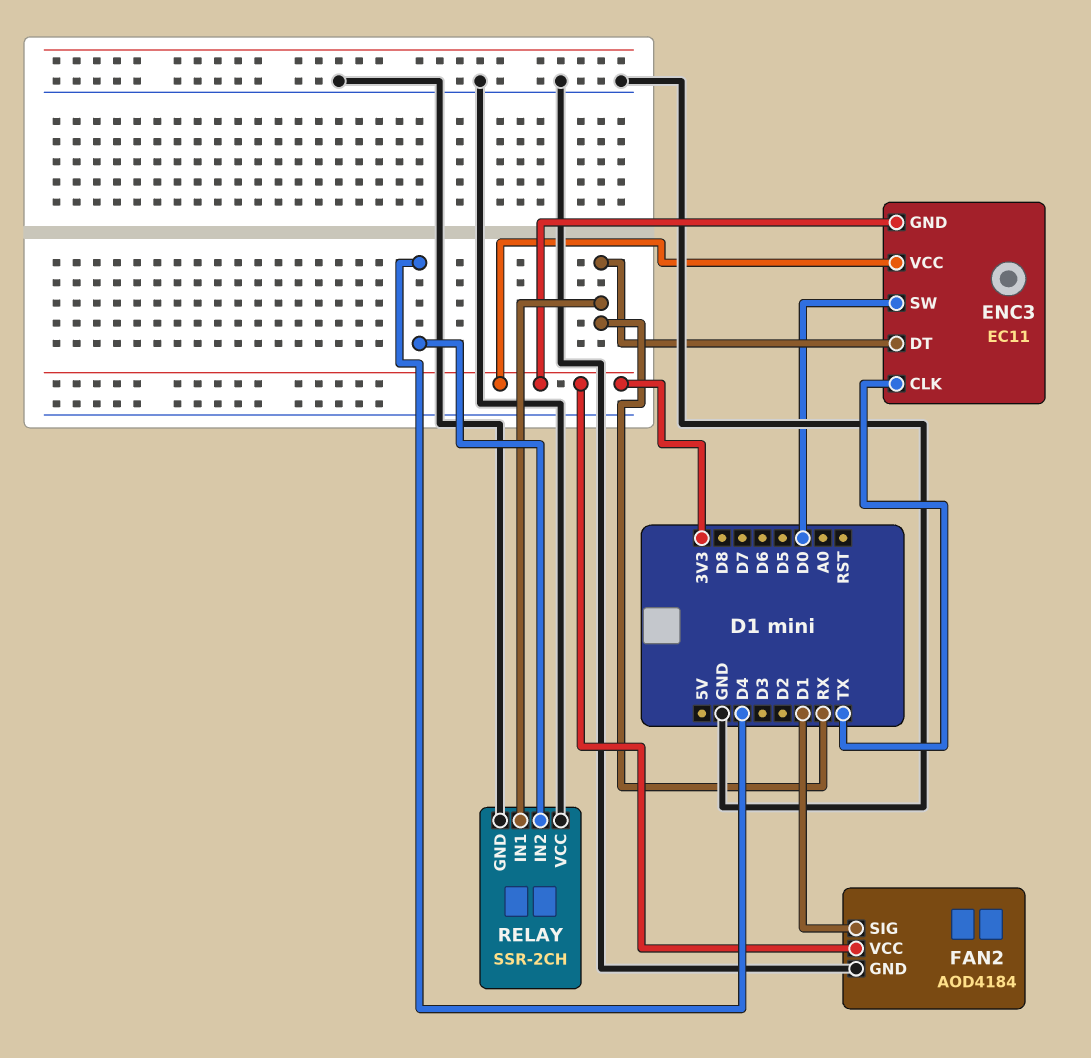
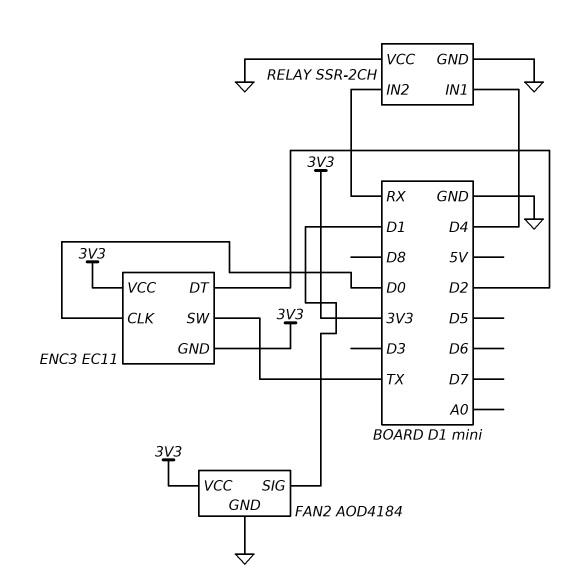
ENC3 pin CLK: TX -> D0
ENC3 pin DT: RX -> D2
ENC3 pin SW: D0 -> TX
RELAY pin IN1: RX -> D4
RELAY pin IN2: D4 -> RX

